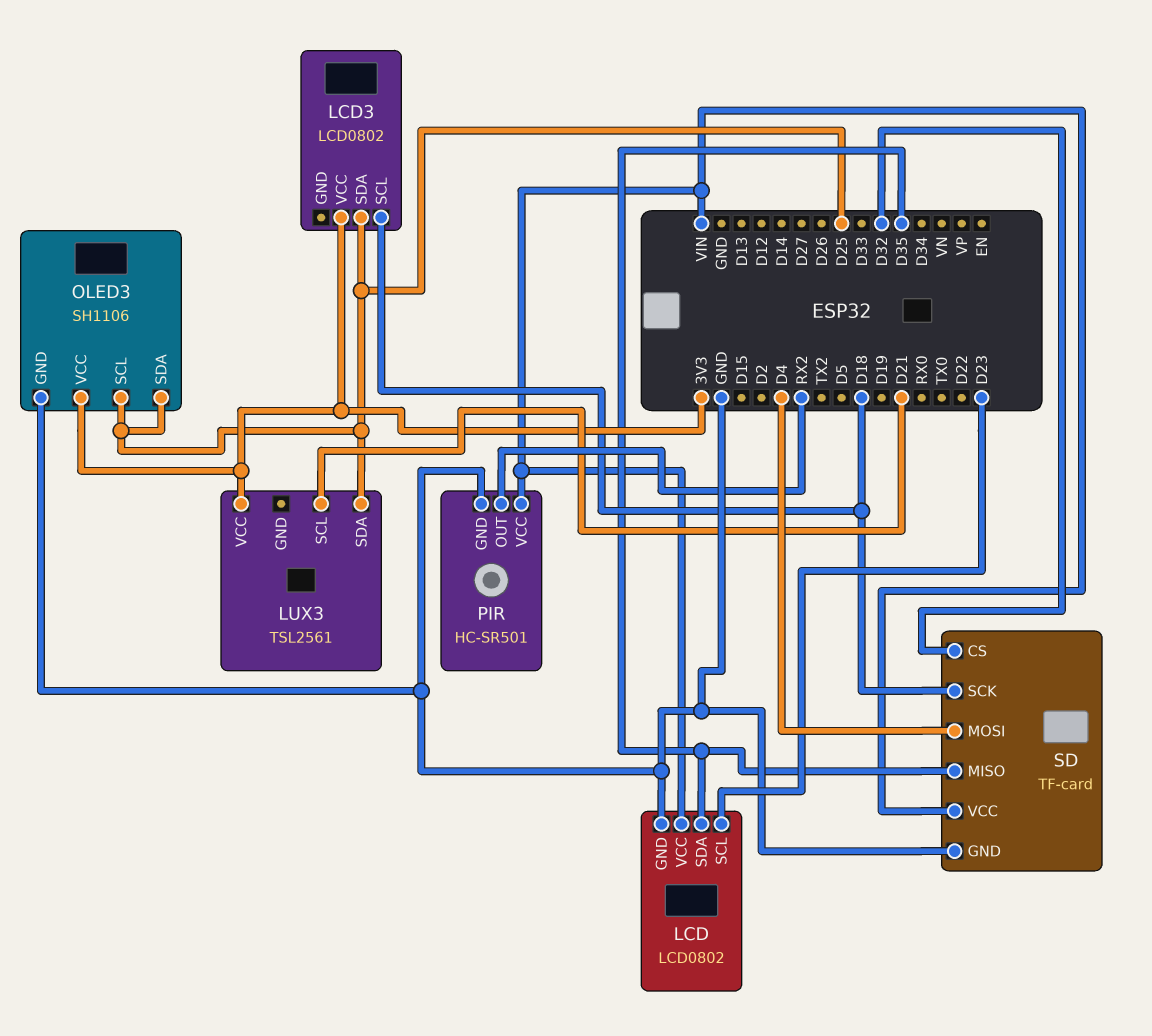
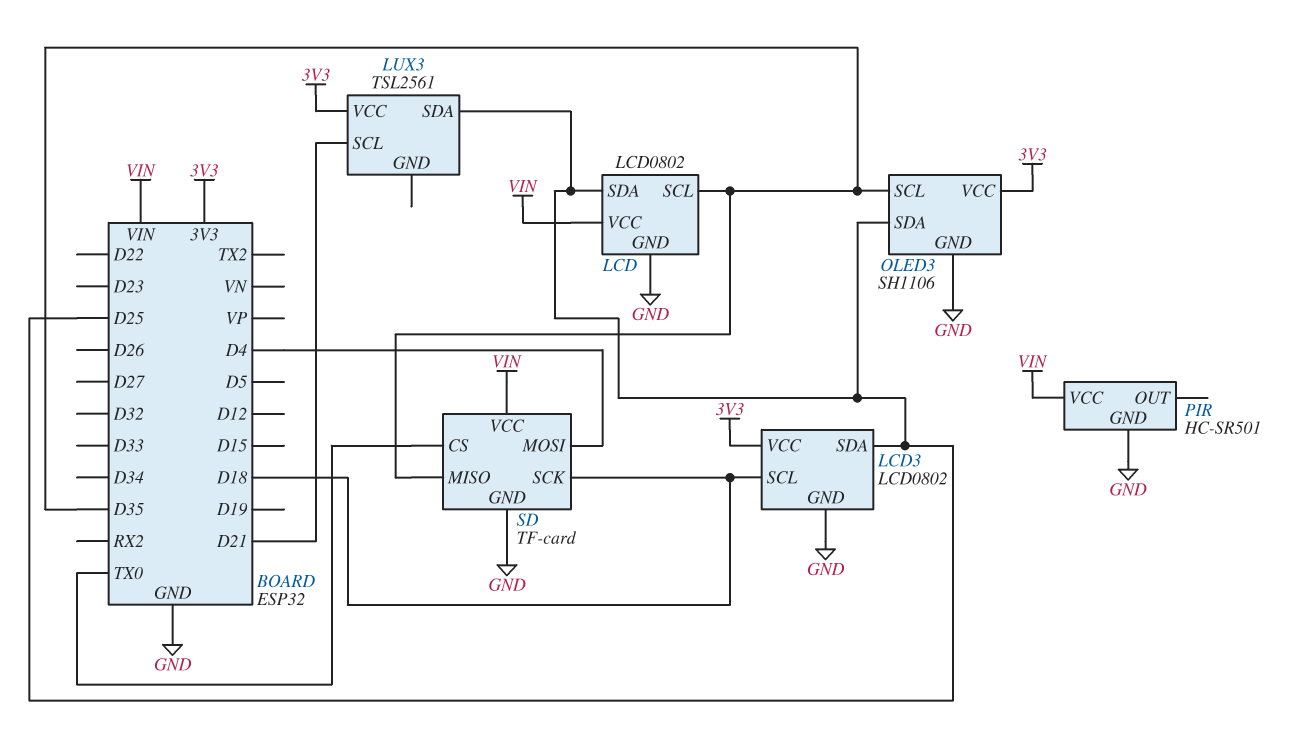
LCD pin SCL: D23 -> D35
LCD pin SDA: D35 -> D25
LCD3 pin GND: none -> GND
OLED3 pin SCL: D25 -> D35
PIR pin OUT: RX2 -> none
SD pin CS: D32 -> TX0

